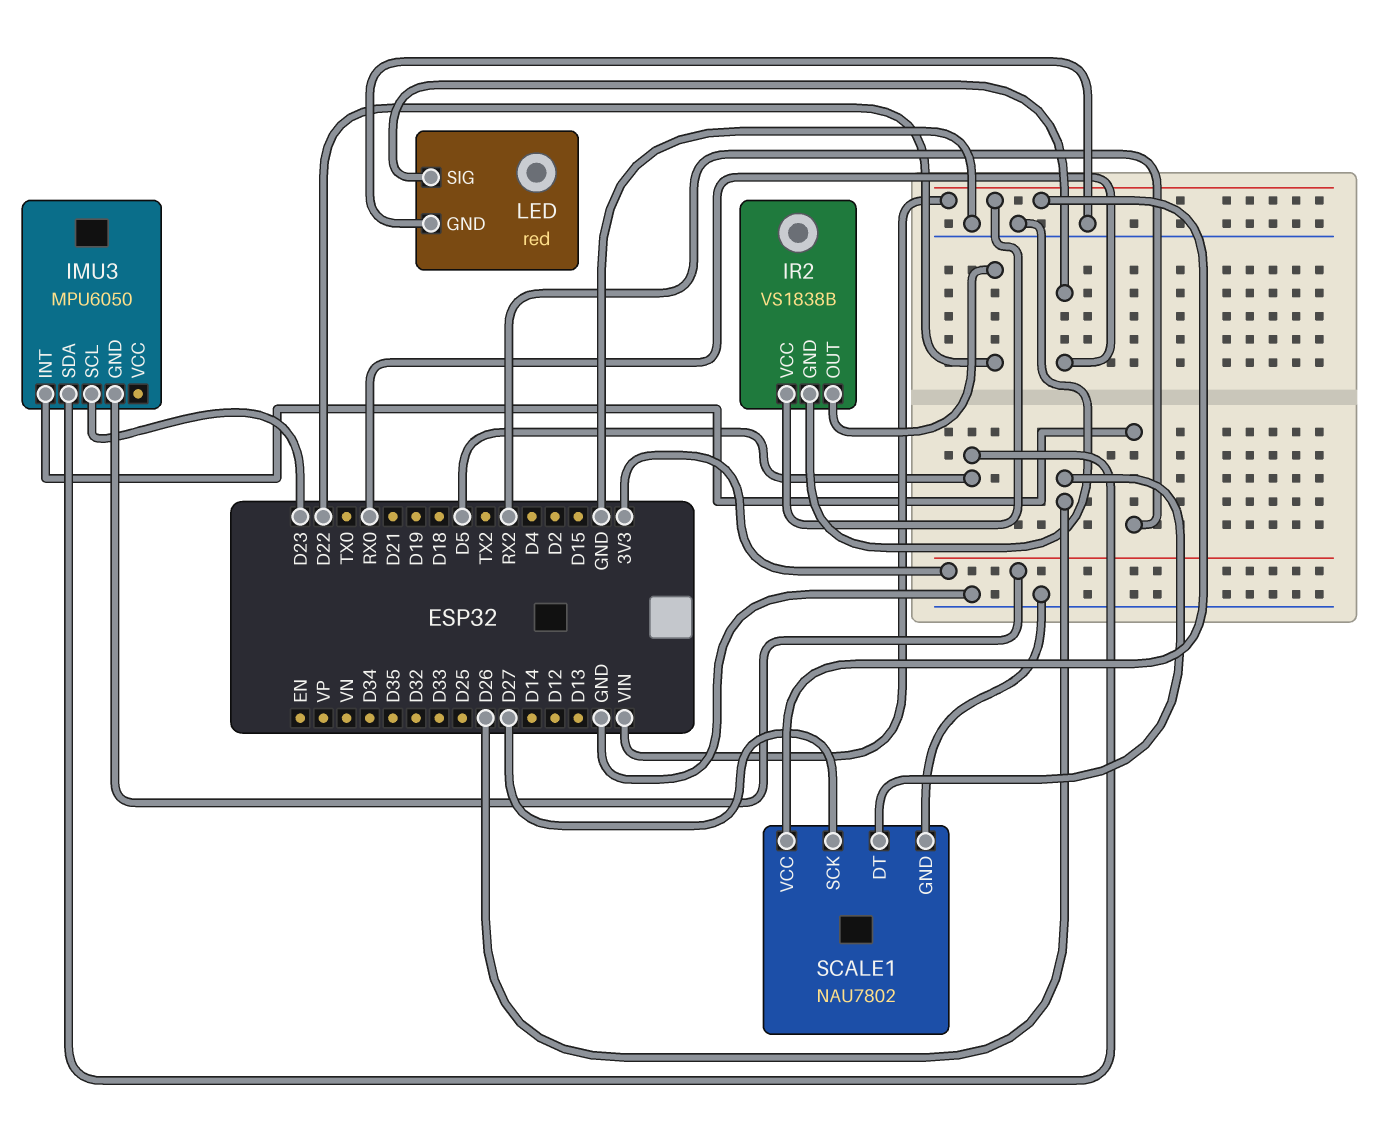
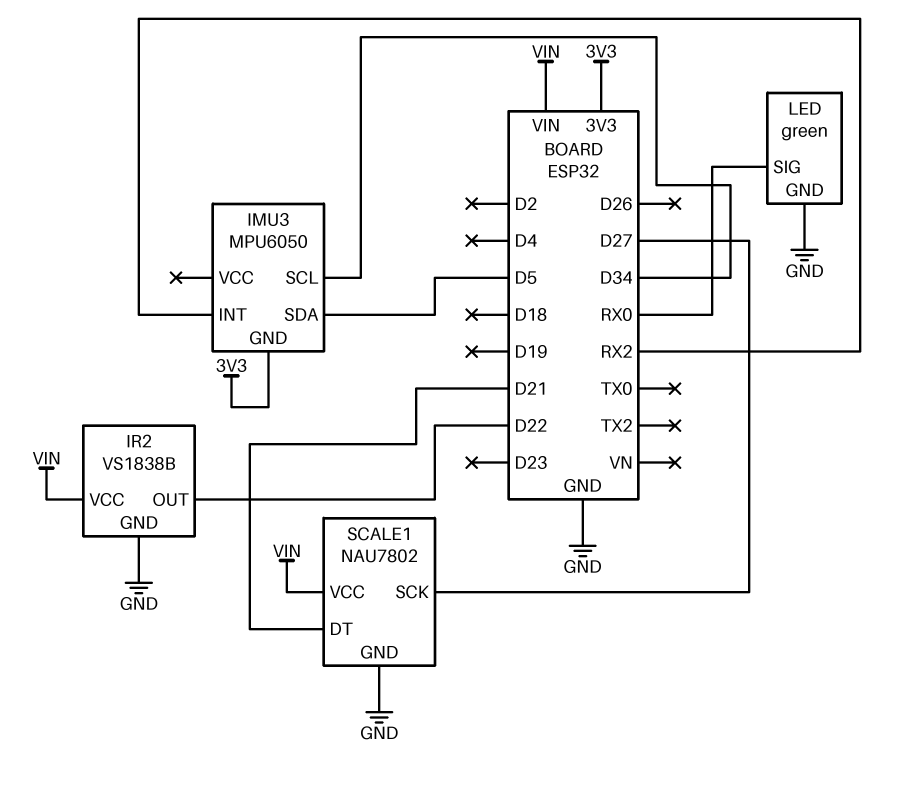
IMU3 pin SCL: D23 -> D34
LED: red -> green
SCALE1 pin DT: D26 -> D21

